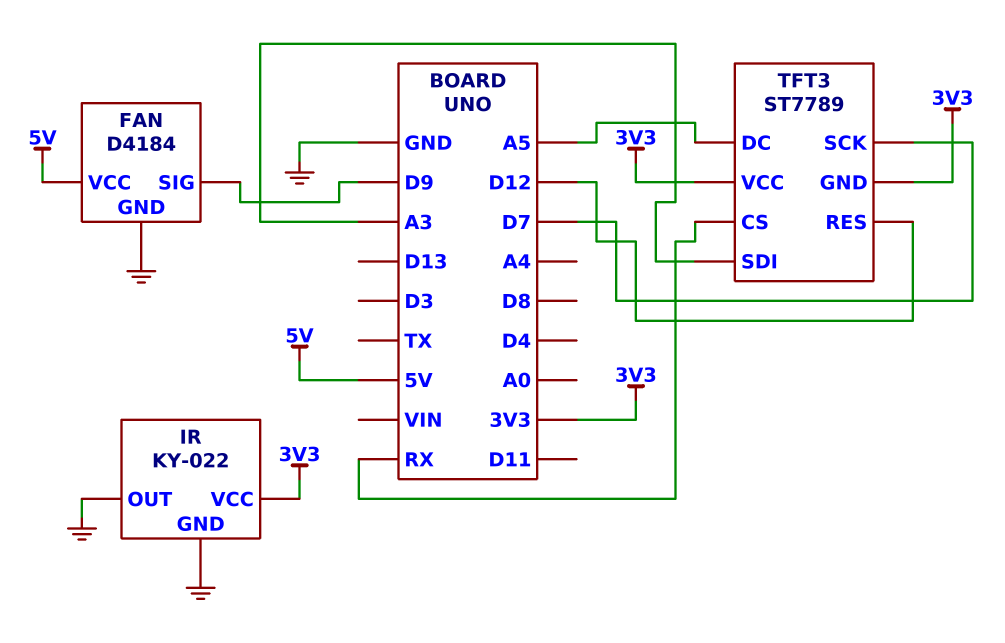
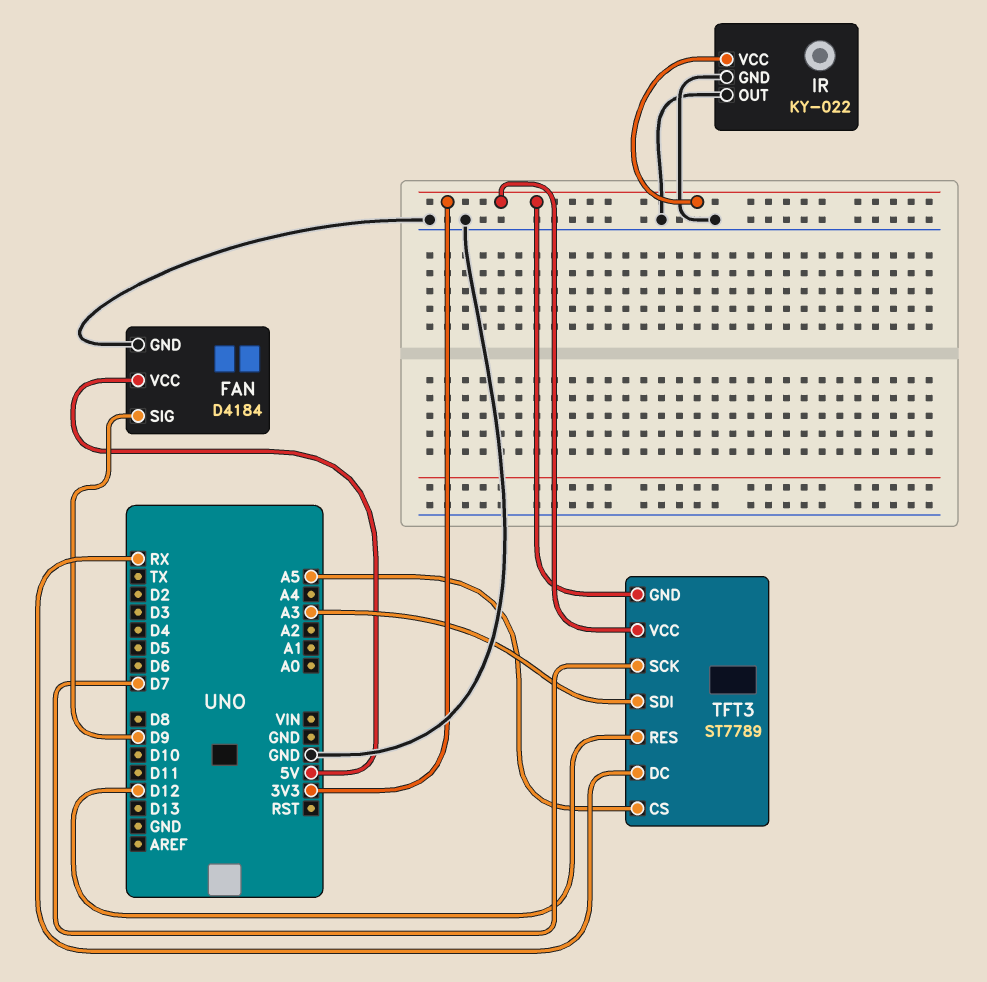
TFT3 pin CS: RX -> A5
TFT3 pin DC: A5 -> RX

